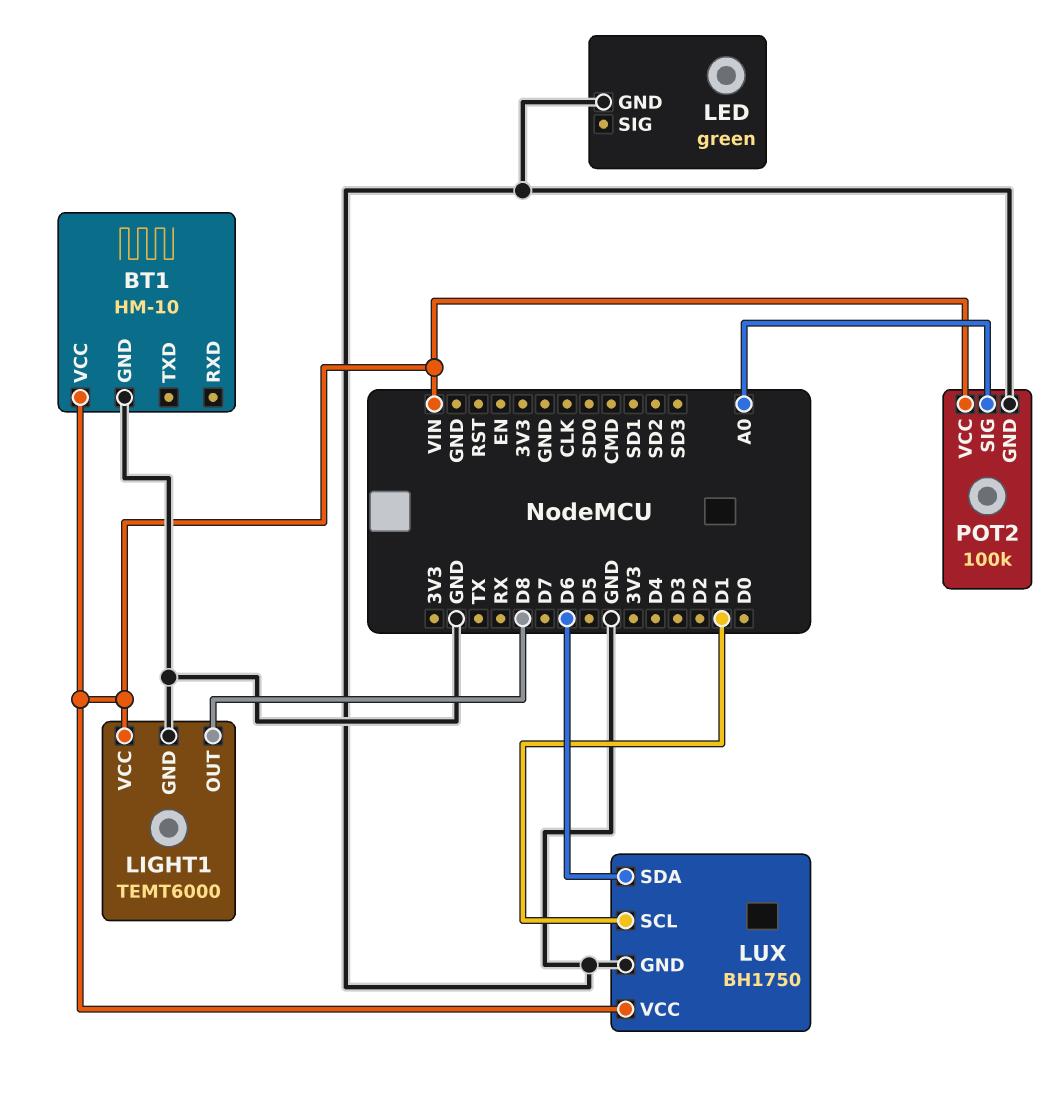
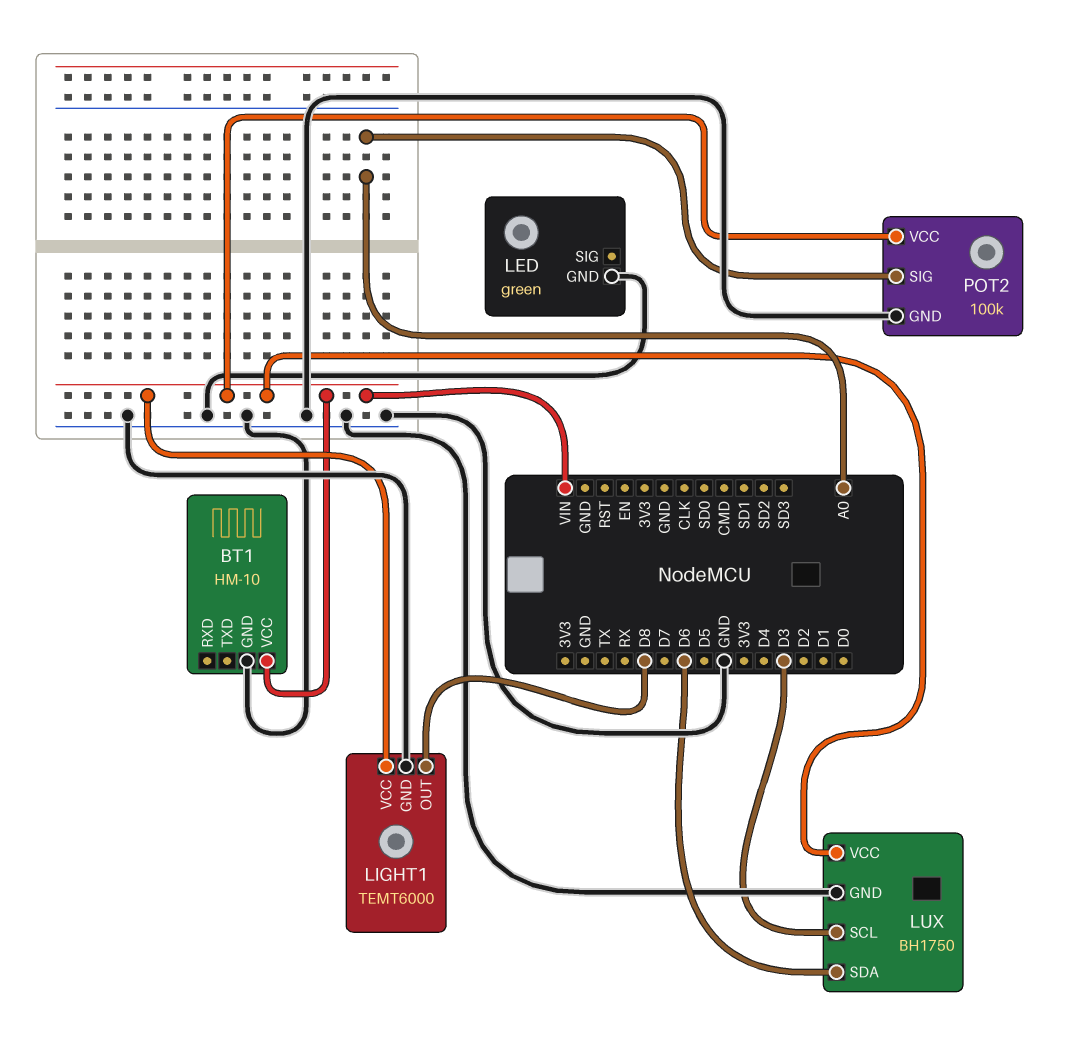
LUX pin SCL: D1 -> D3

